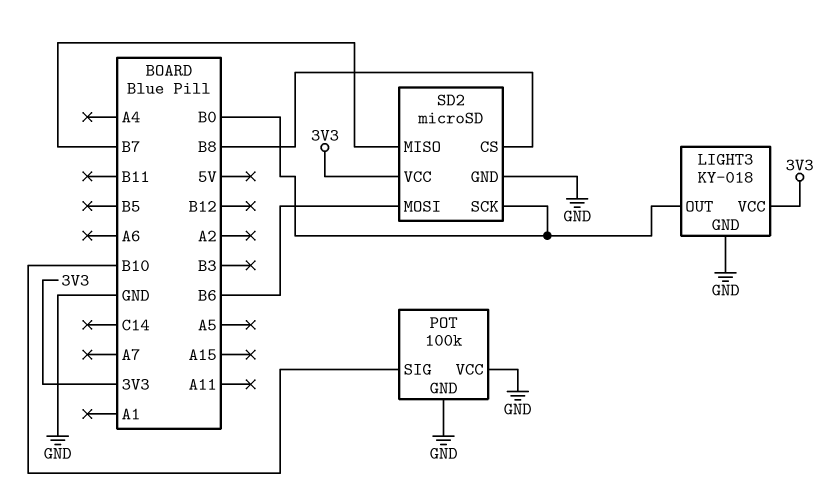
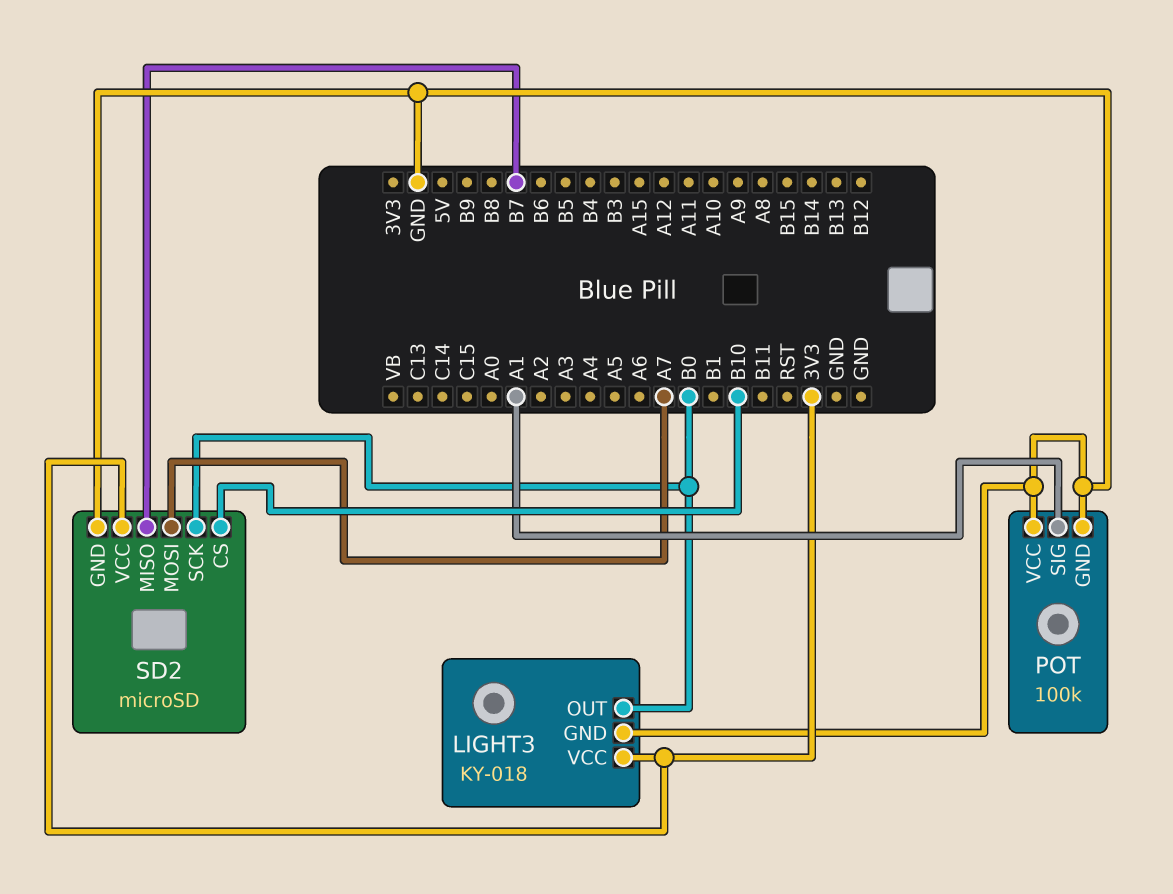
POT pin SIG: B10 -> A1
SD2 pin CS: B8 -> B10
SD2 pin MOSI: B6 -> A7

